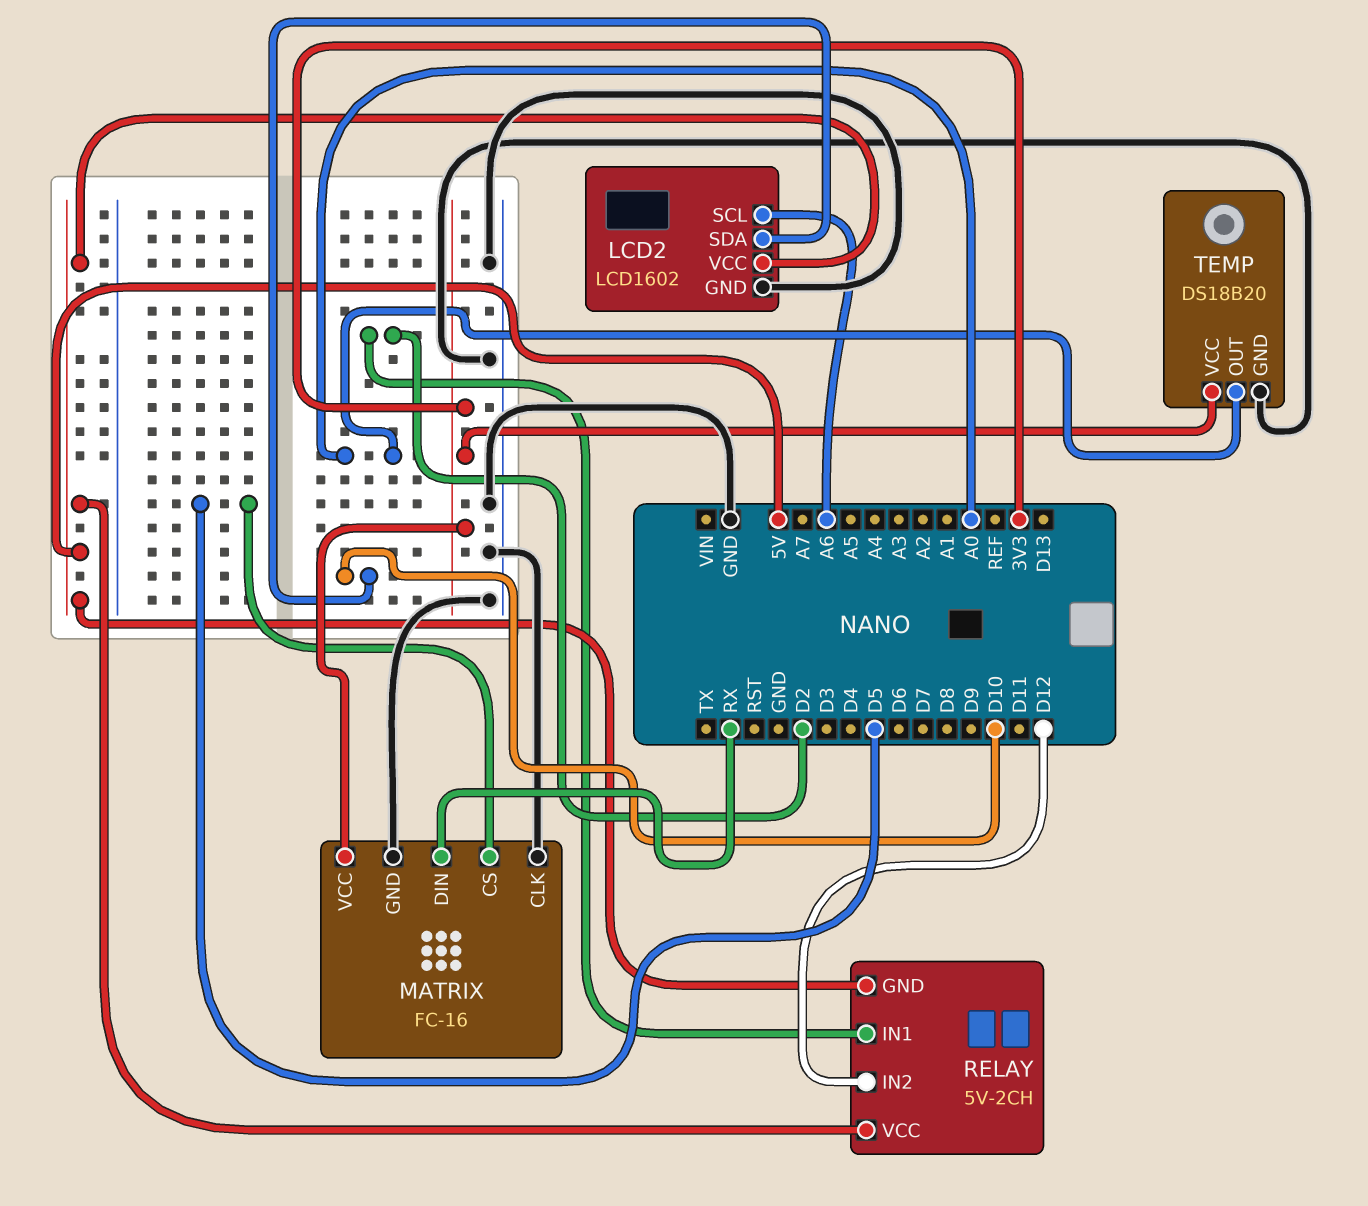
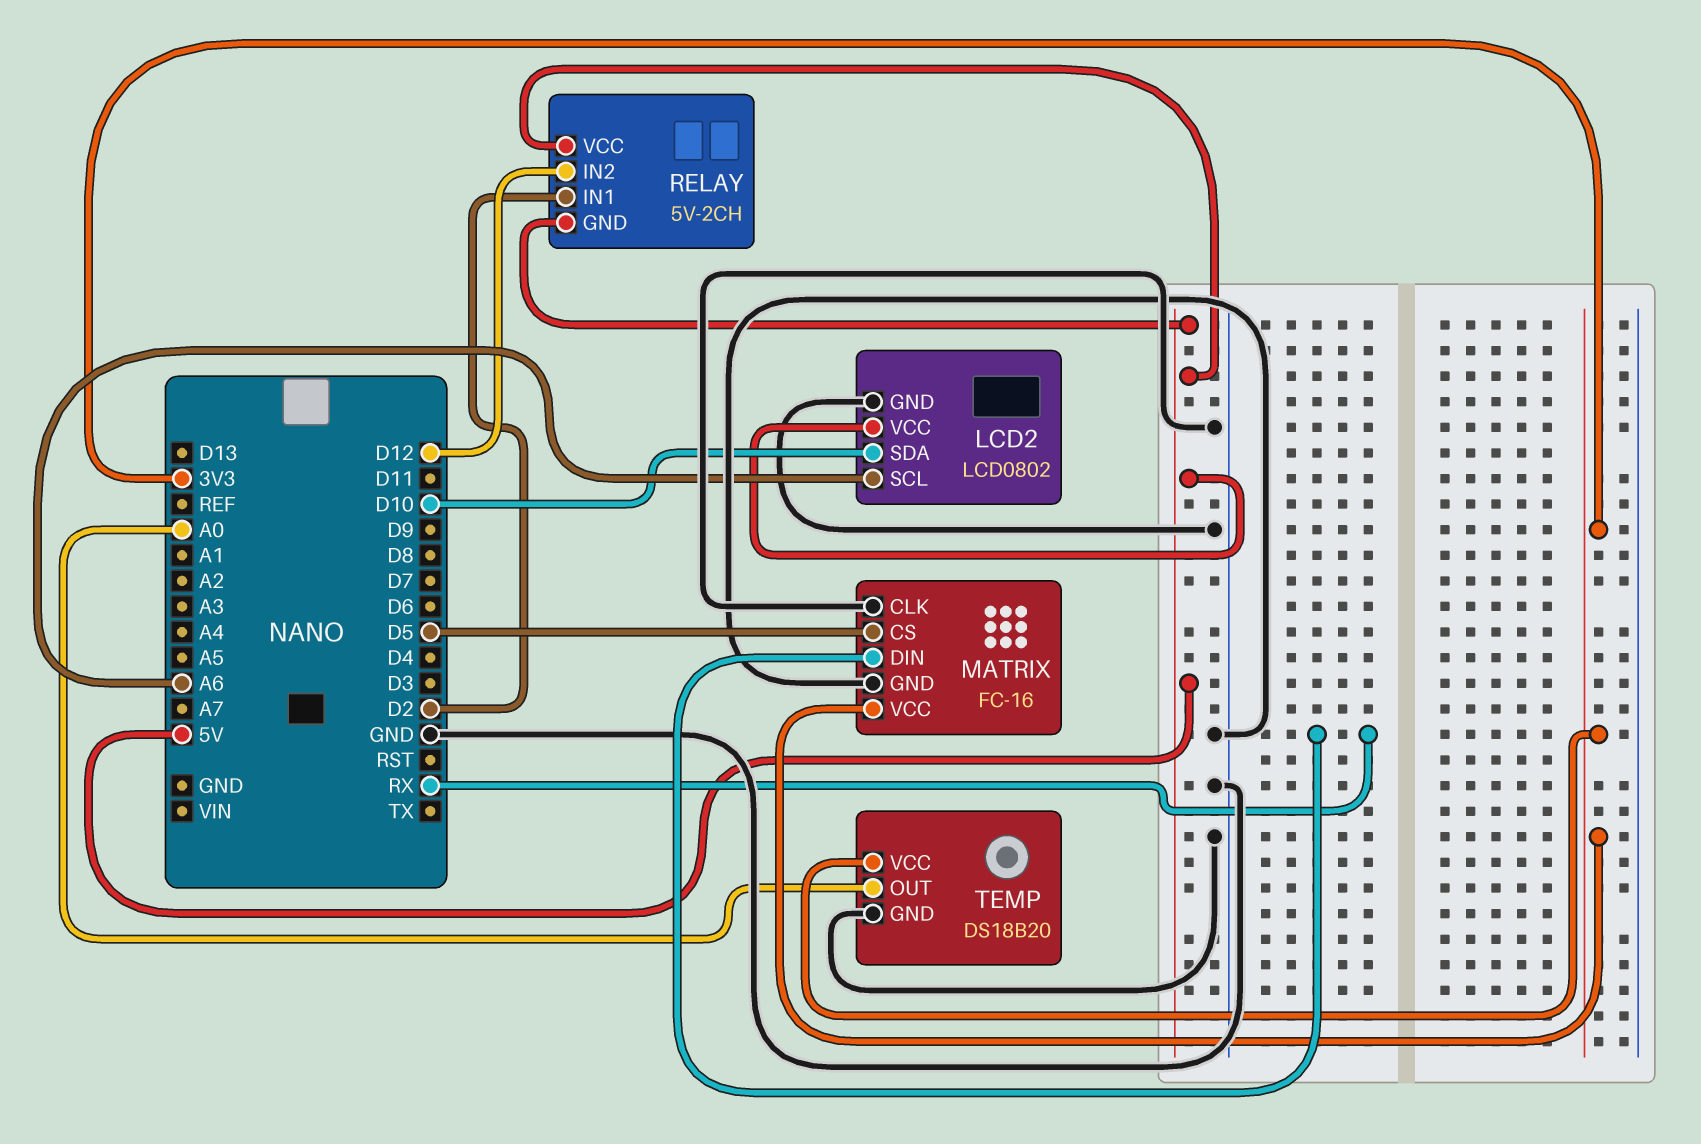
LCD2: LCD1602 -> LCD0802

